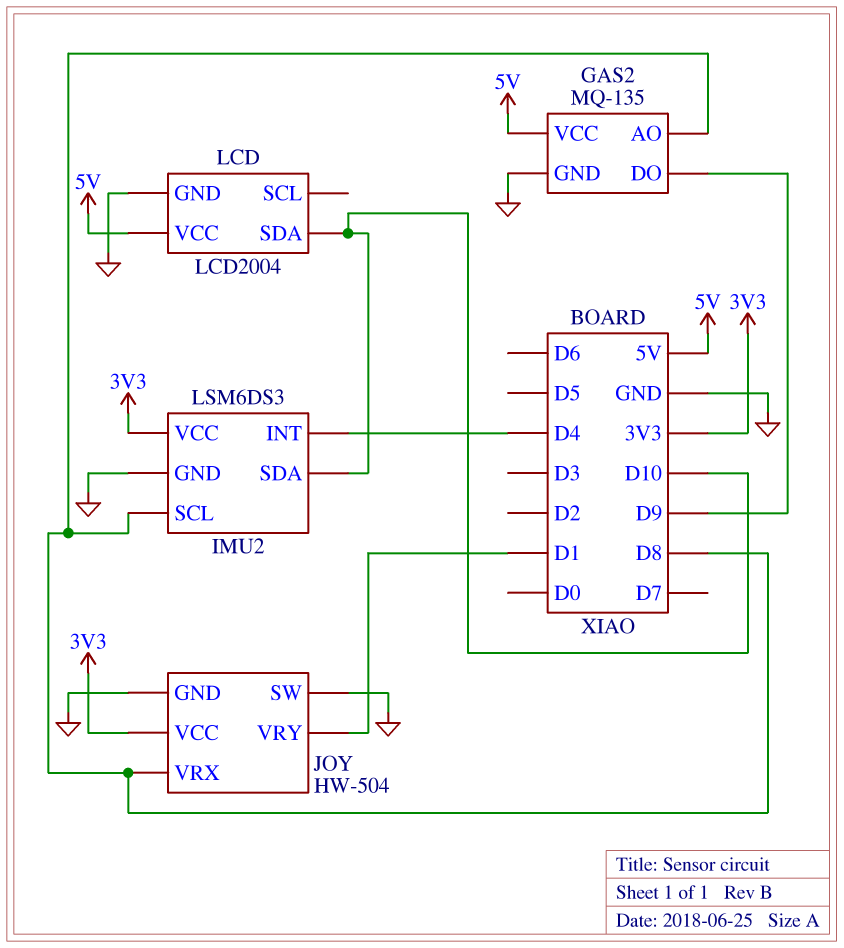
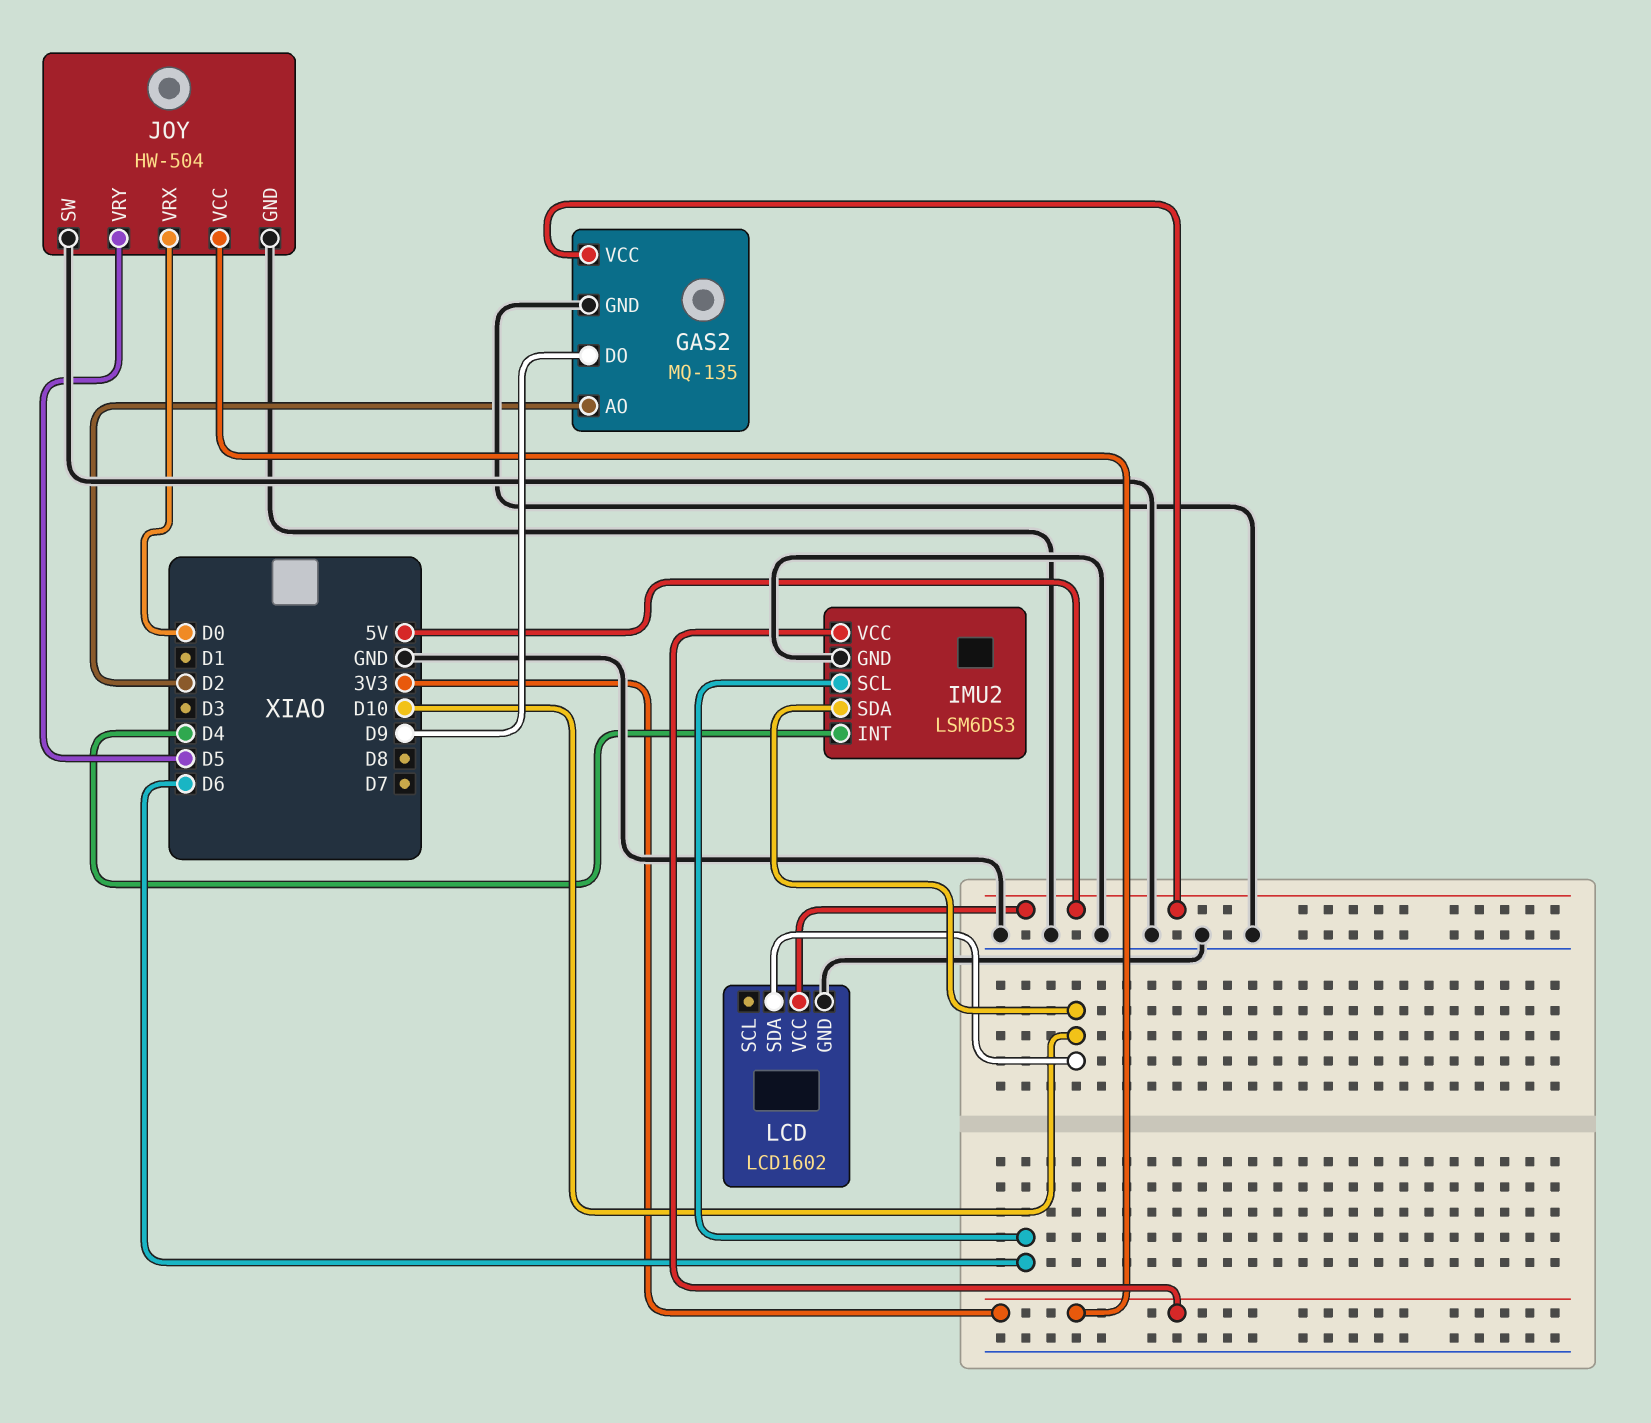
GAS2 pin AO: D8 -> D2
IMU2 pin SCL: D8 -> D6
JOY pin VRX: D8 -> D0
JOY pin VRY: D1 -> D5
LCD: LCD2004 -> LCD1602

